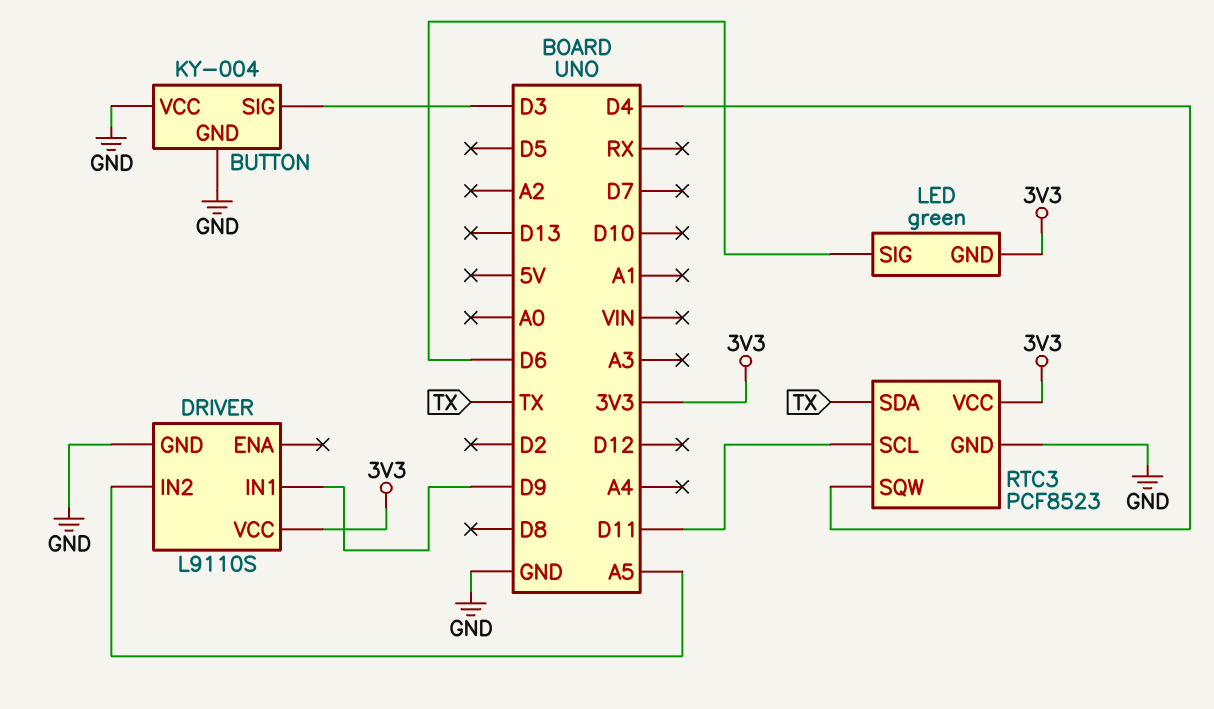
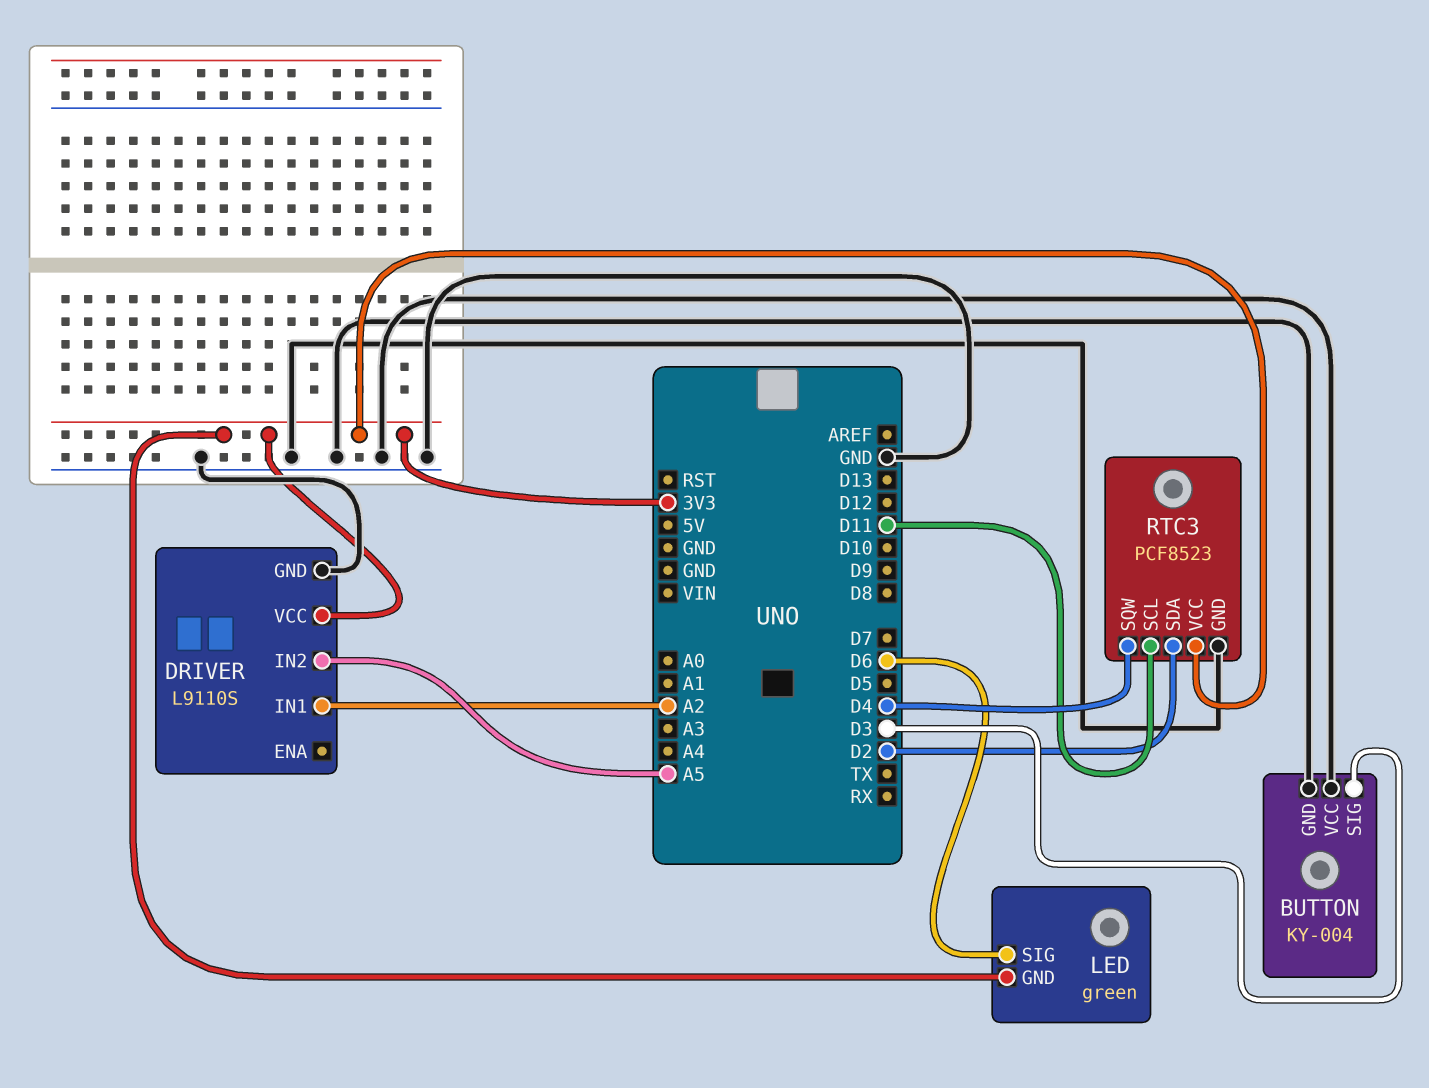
DRIVER pin IN1: D9 -> A2
RTC3 pin SDA: TX -> D2

